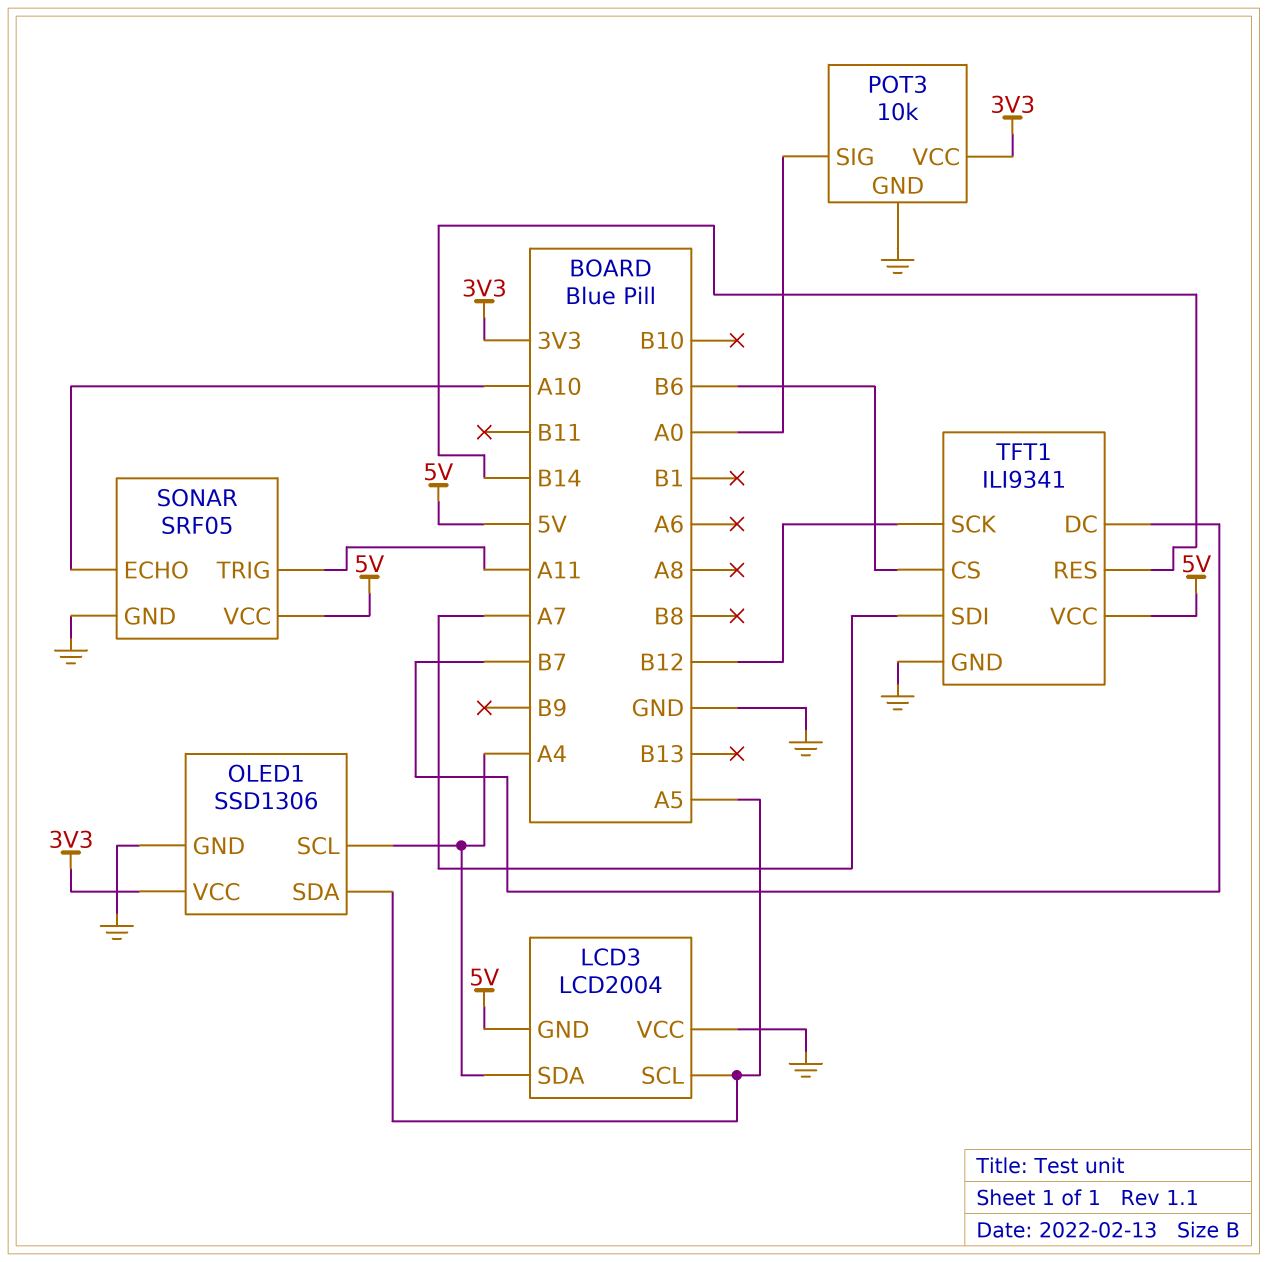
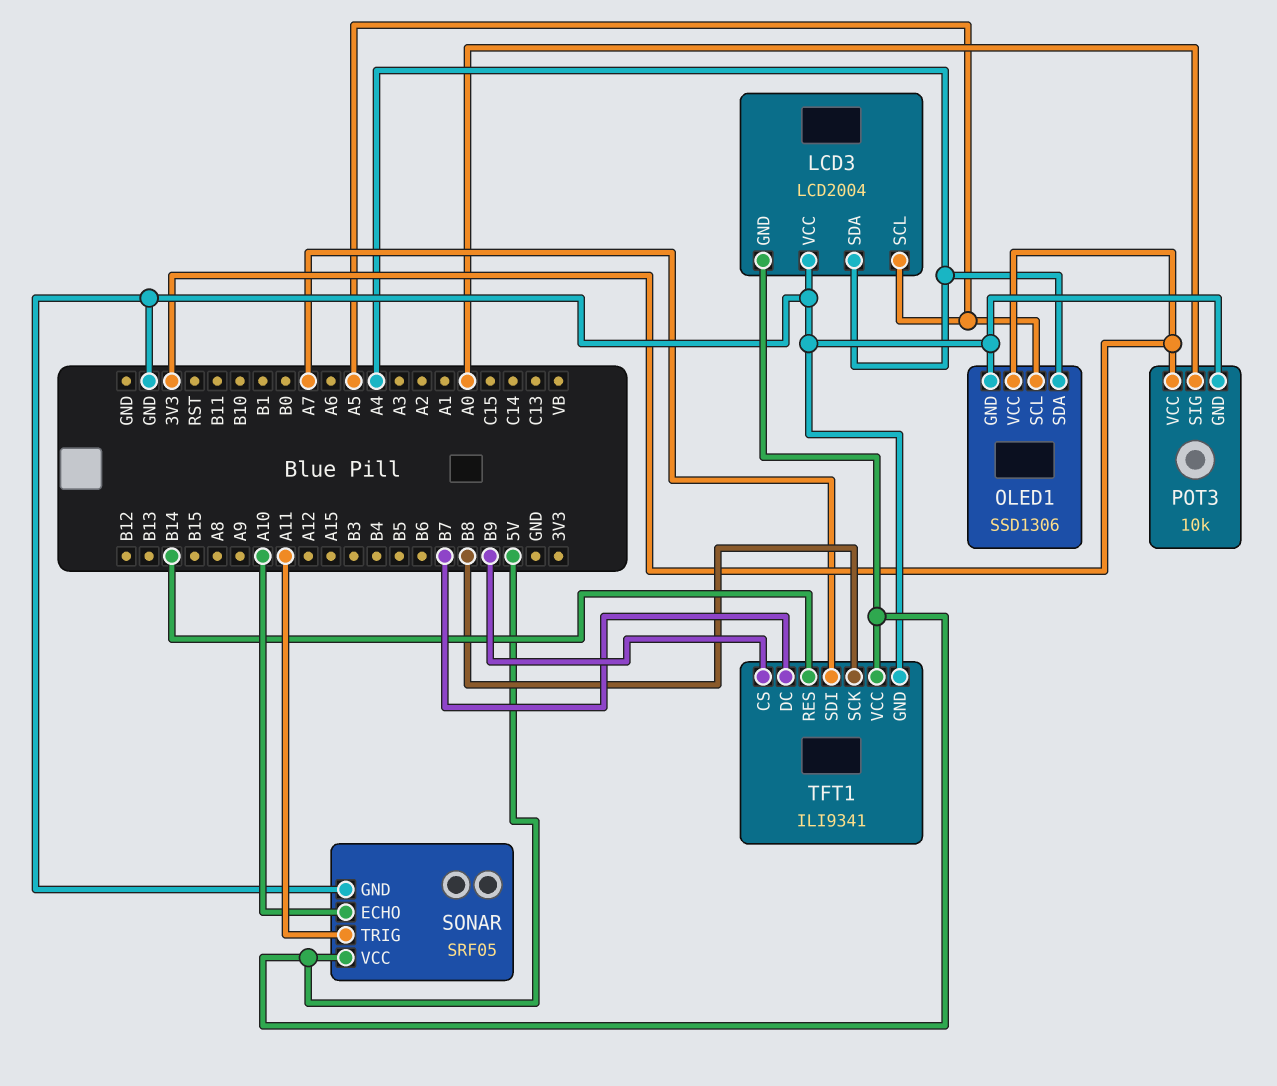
OLED1 pin SCL: A4 -> A5
OLED1 pin SDA: A5 -> A4
TFT1 pin CS: B6 -> B9
TFT1 pin SCK: B12 -> B8

